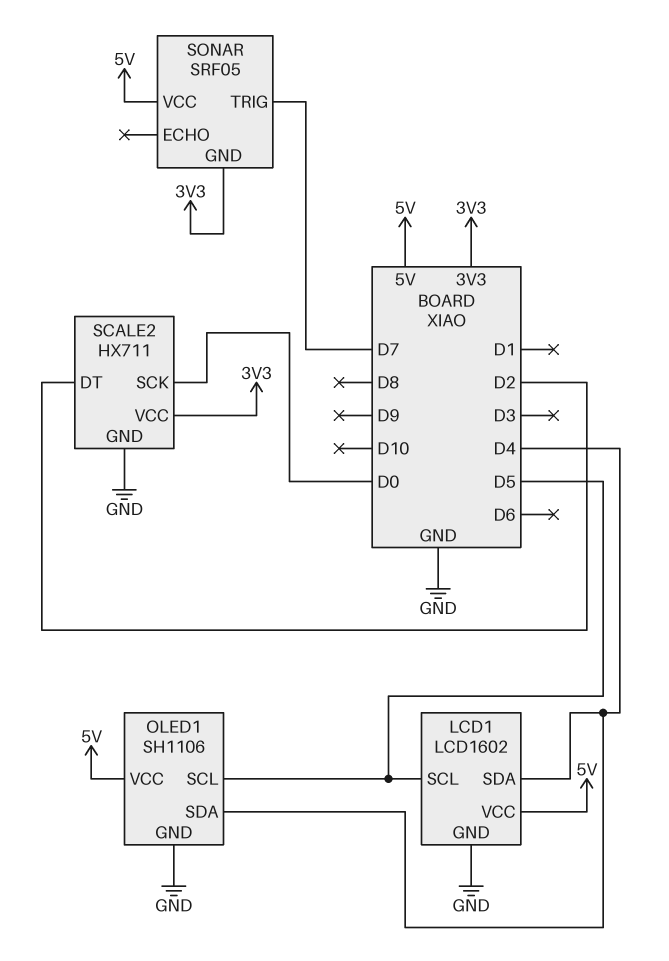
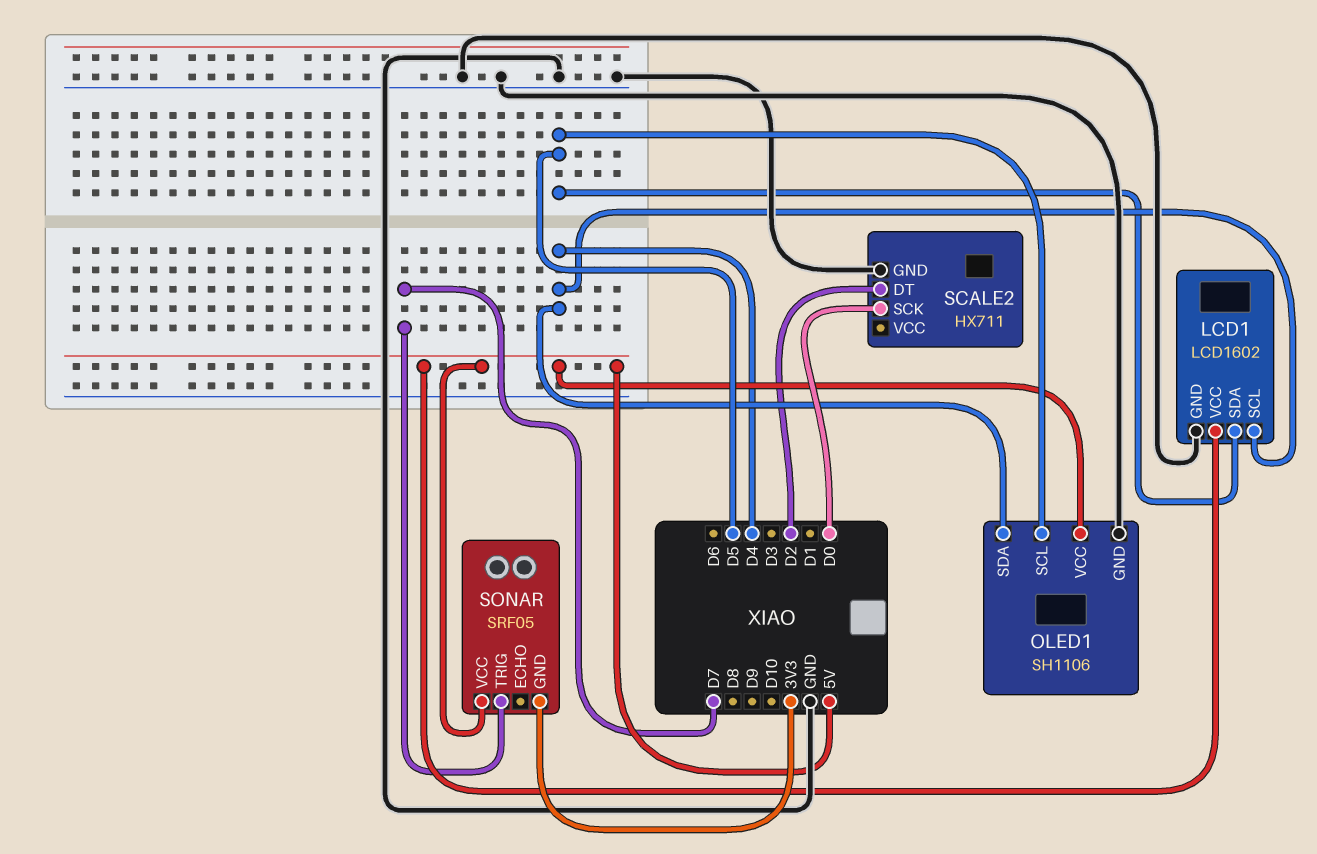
LCD1 pin SCL: D5 -> D4
LCD1 pin SDA: D4 -> D5
SCALE2 pin VCC: 3V3 -> none

